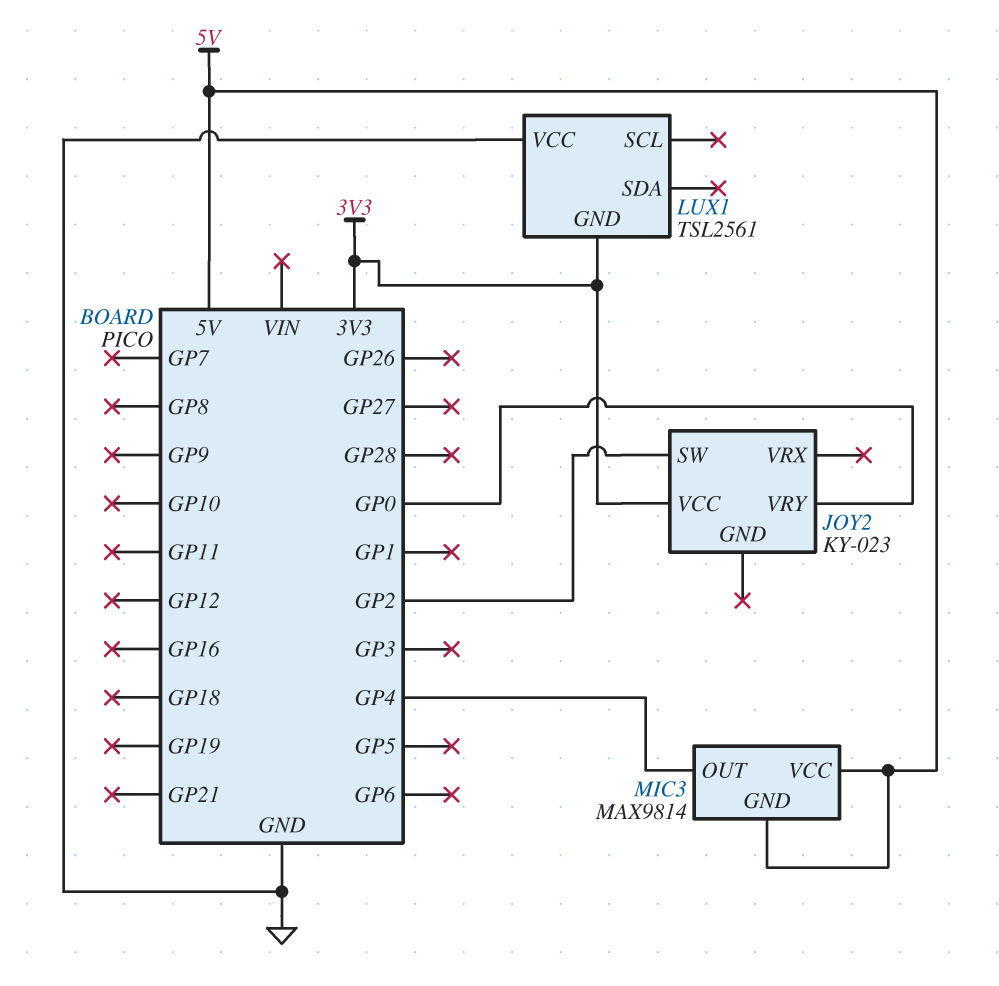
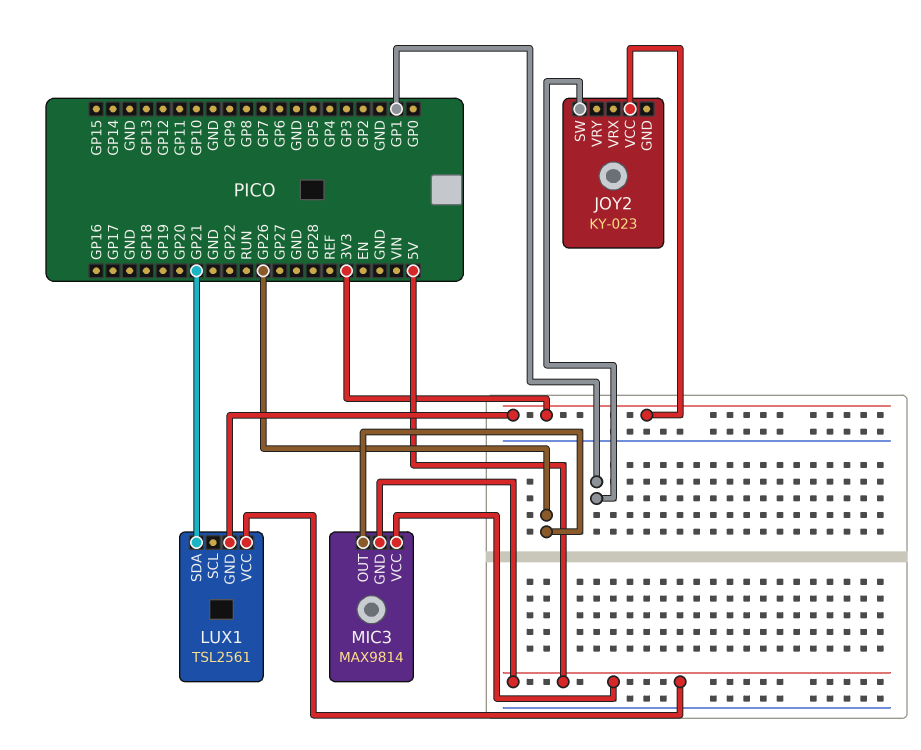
JOY2 pin SW: GP2 -> GP1
JOY2 pin VRY: GP0 -> none
LUX1 pin SDA: none -> GP21
LUX1 pin VCC: GND -> 5V
MIC3 pin OUT: GP4 -> GP26

